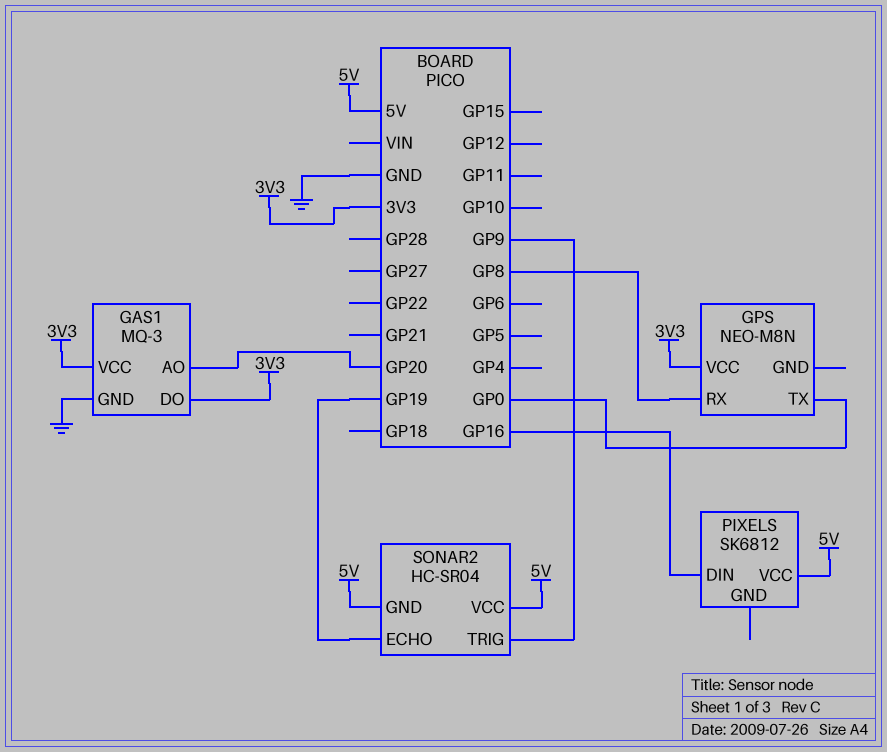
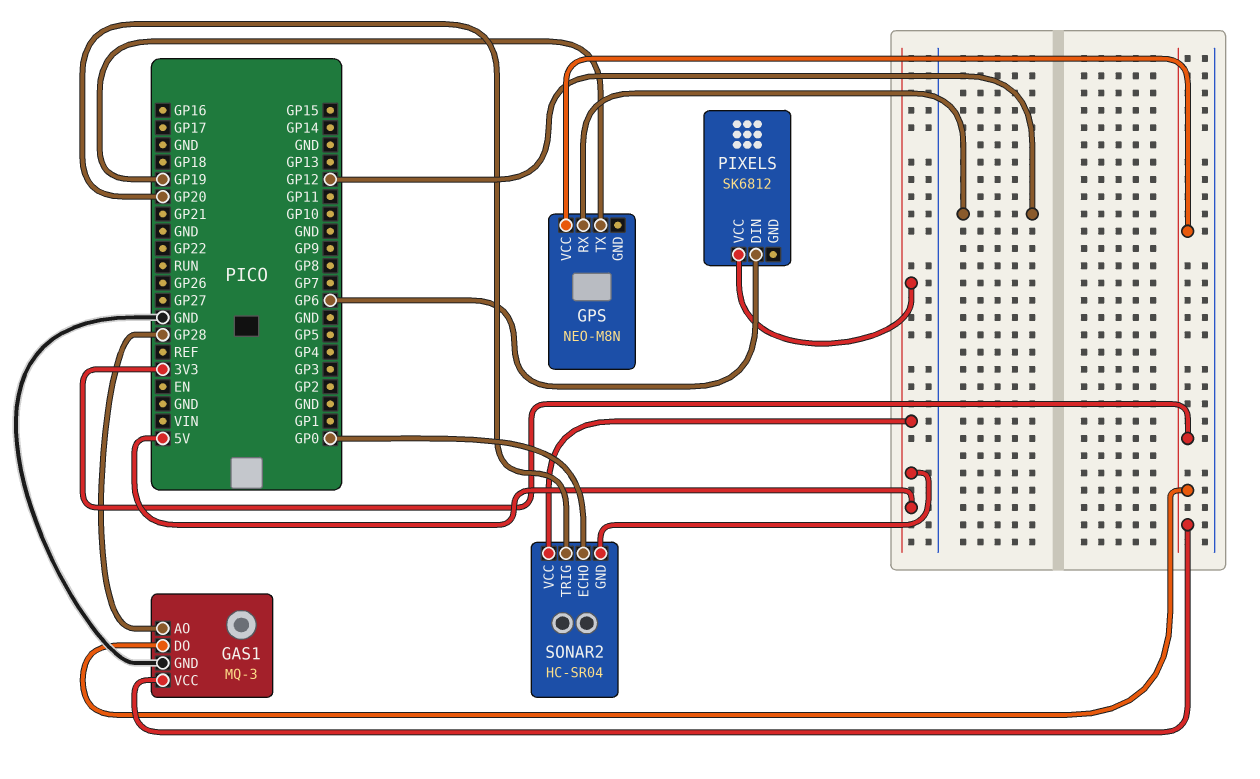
GAS1 pin AO: GP20 -> GP28
GPS pin RX: GP8 -> GP12
GPS pin TX: GP0 -> GP19
PIXELS pin DIN: GP16 -> GP6
SONAR2 pin ECHO: GP19 -> GP0
SONAR2 pin TRIG: GP9 -> GP20

